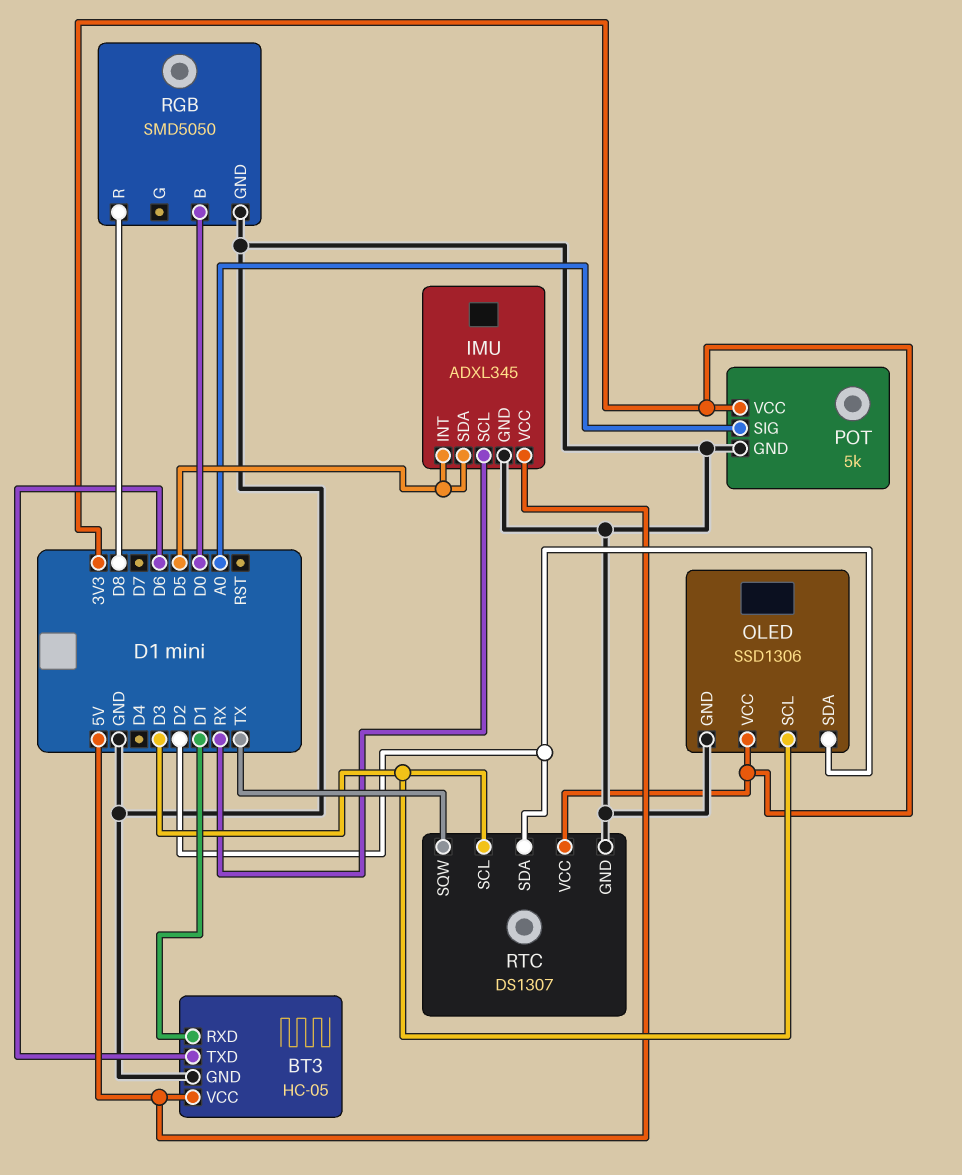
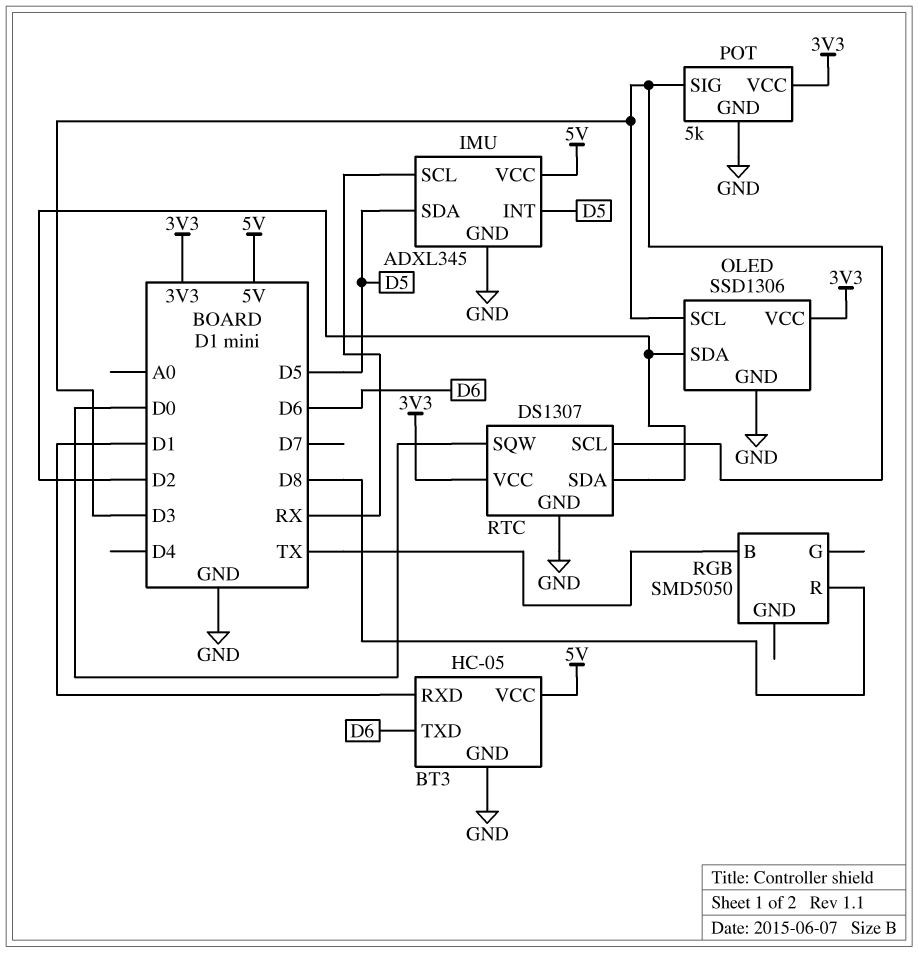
POT pin SIG: A0 -> D3
RGB pin B: D0 -> TX
RGB pin GND: GND -> none
RTC pin SQW: TX -> D0

